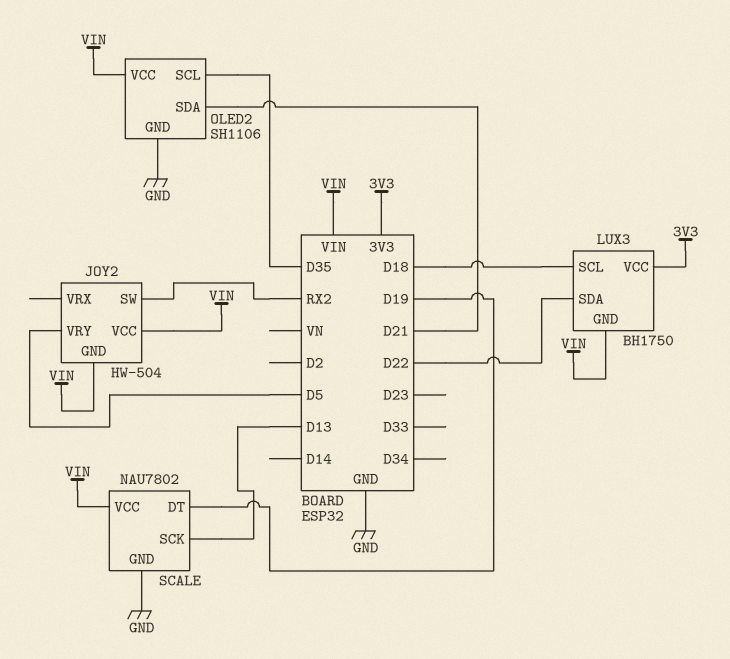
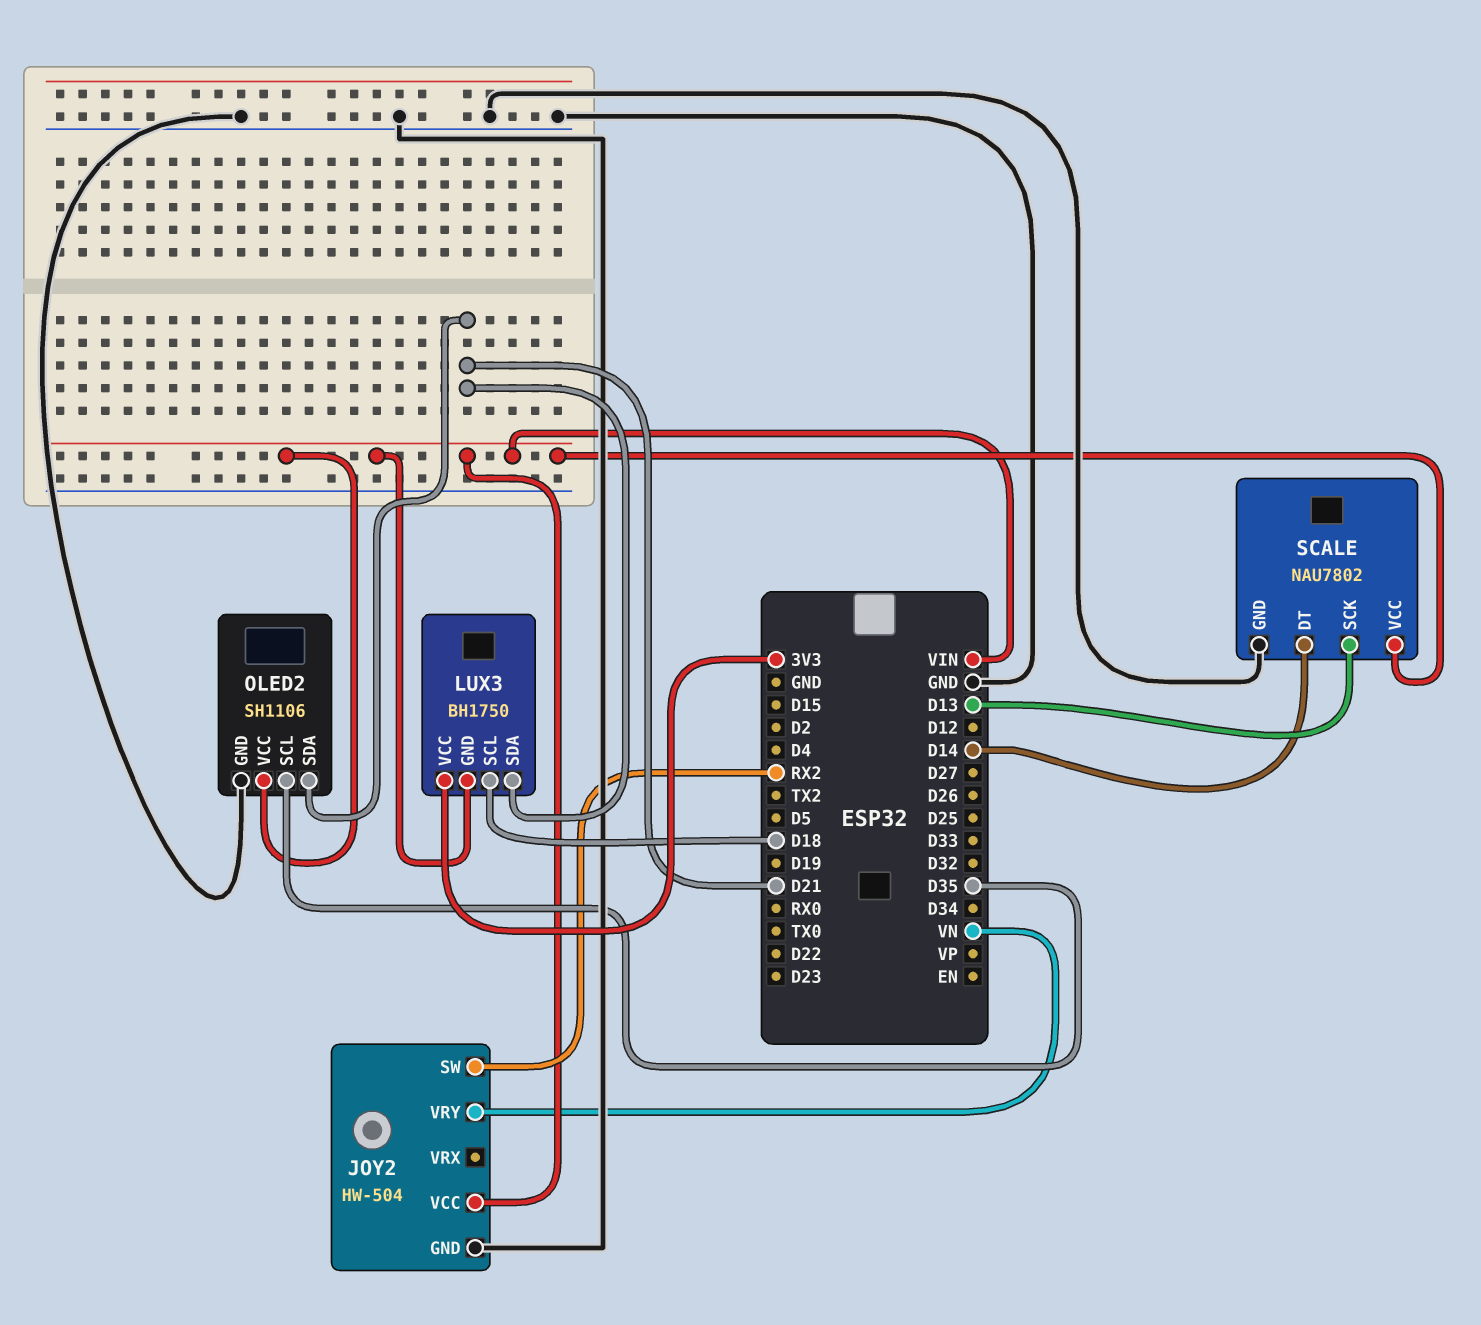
JOY2 pin GND: VIN -> GND
JOY2 pin VRY: D5 -> VN
LUX3 pin SDA: D22 -> D21
SCALE pin DT: D19 -> D14

